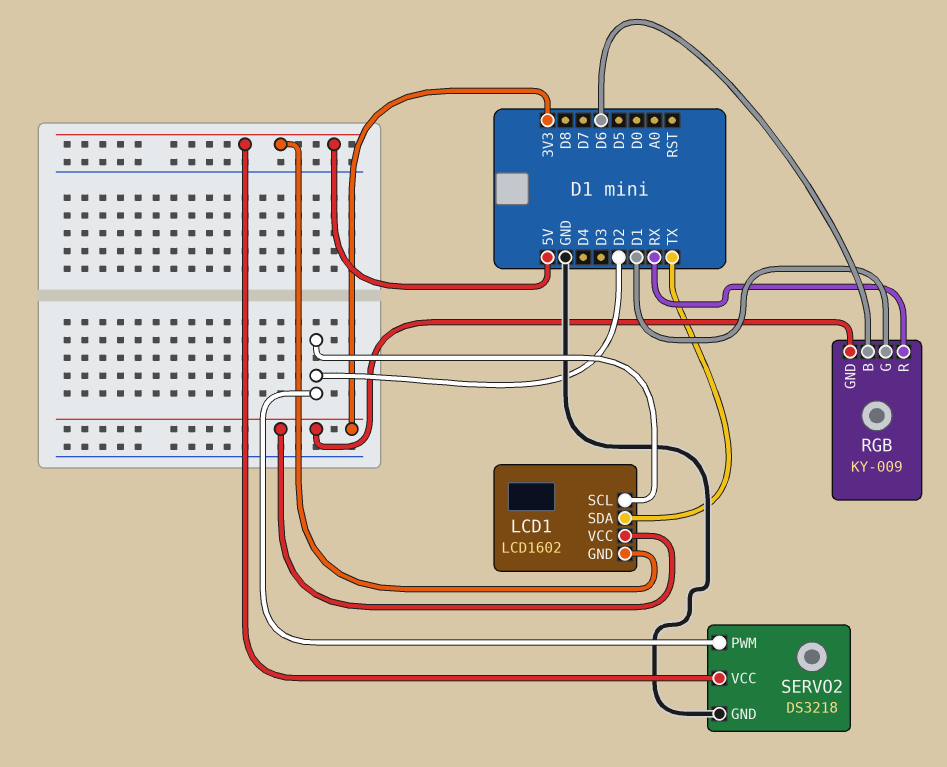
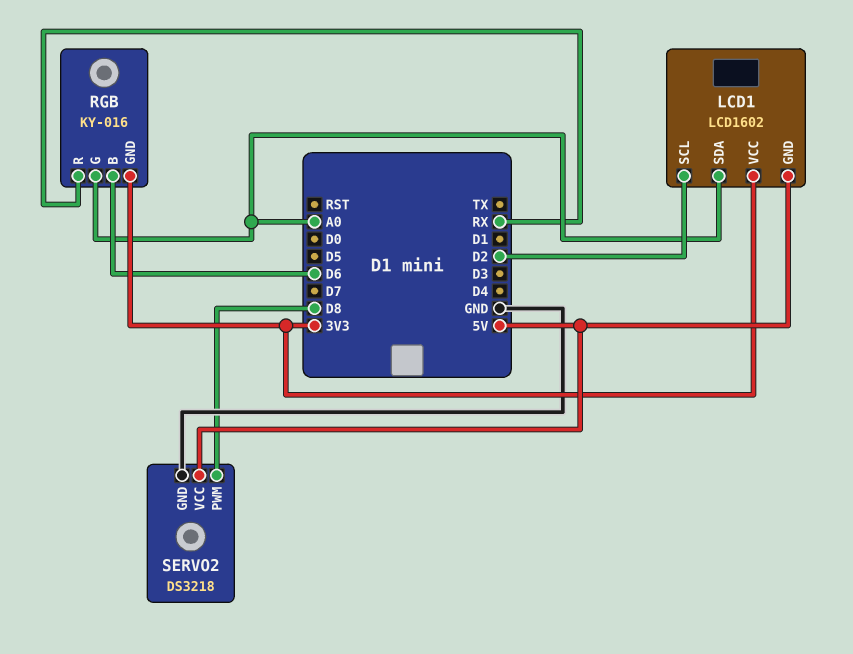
LCD1 pin SDA: TX -> A0
RGB: KY-009 -> KY-016
RGB pin G: D1 -> A0
SERVO2 pin PWM: D2 -> D8

